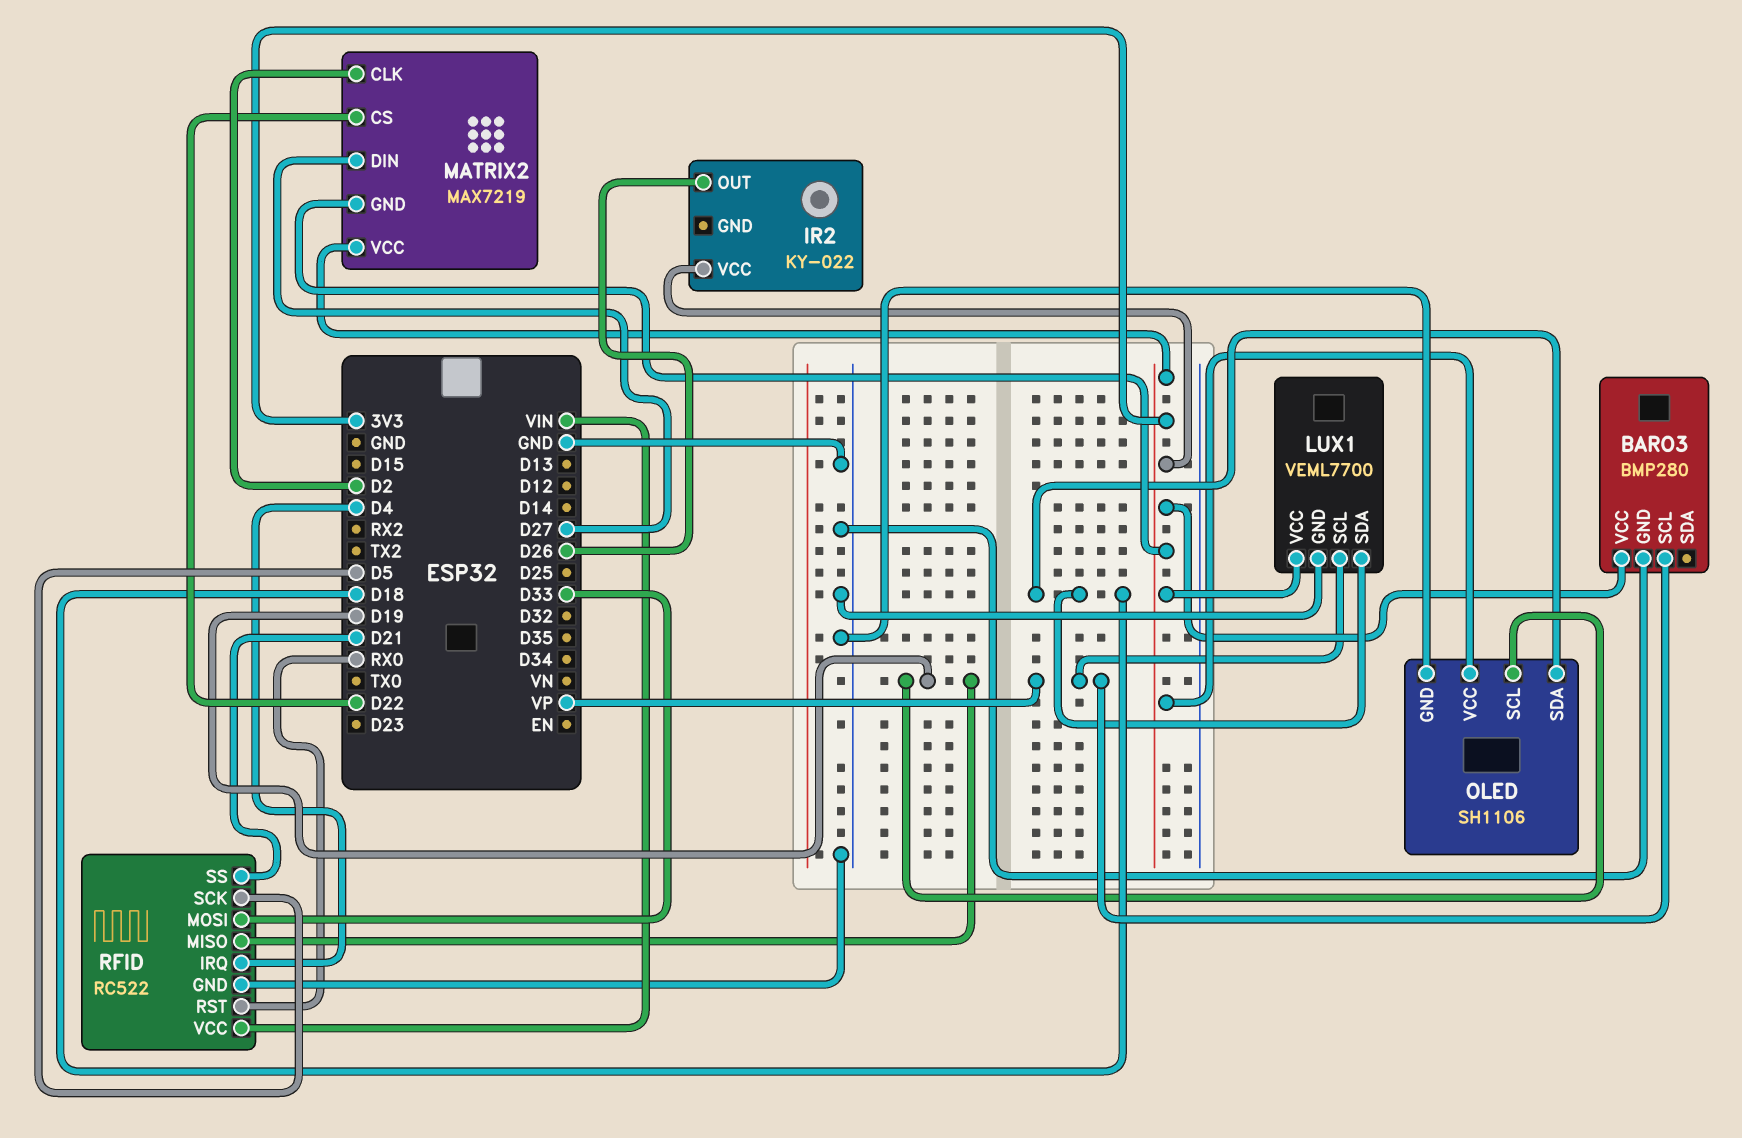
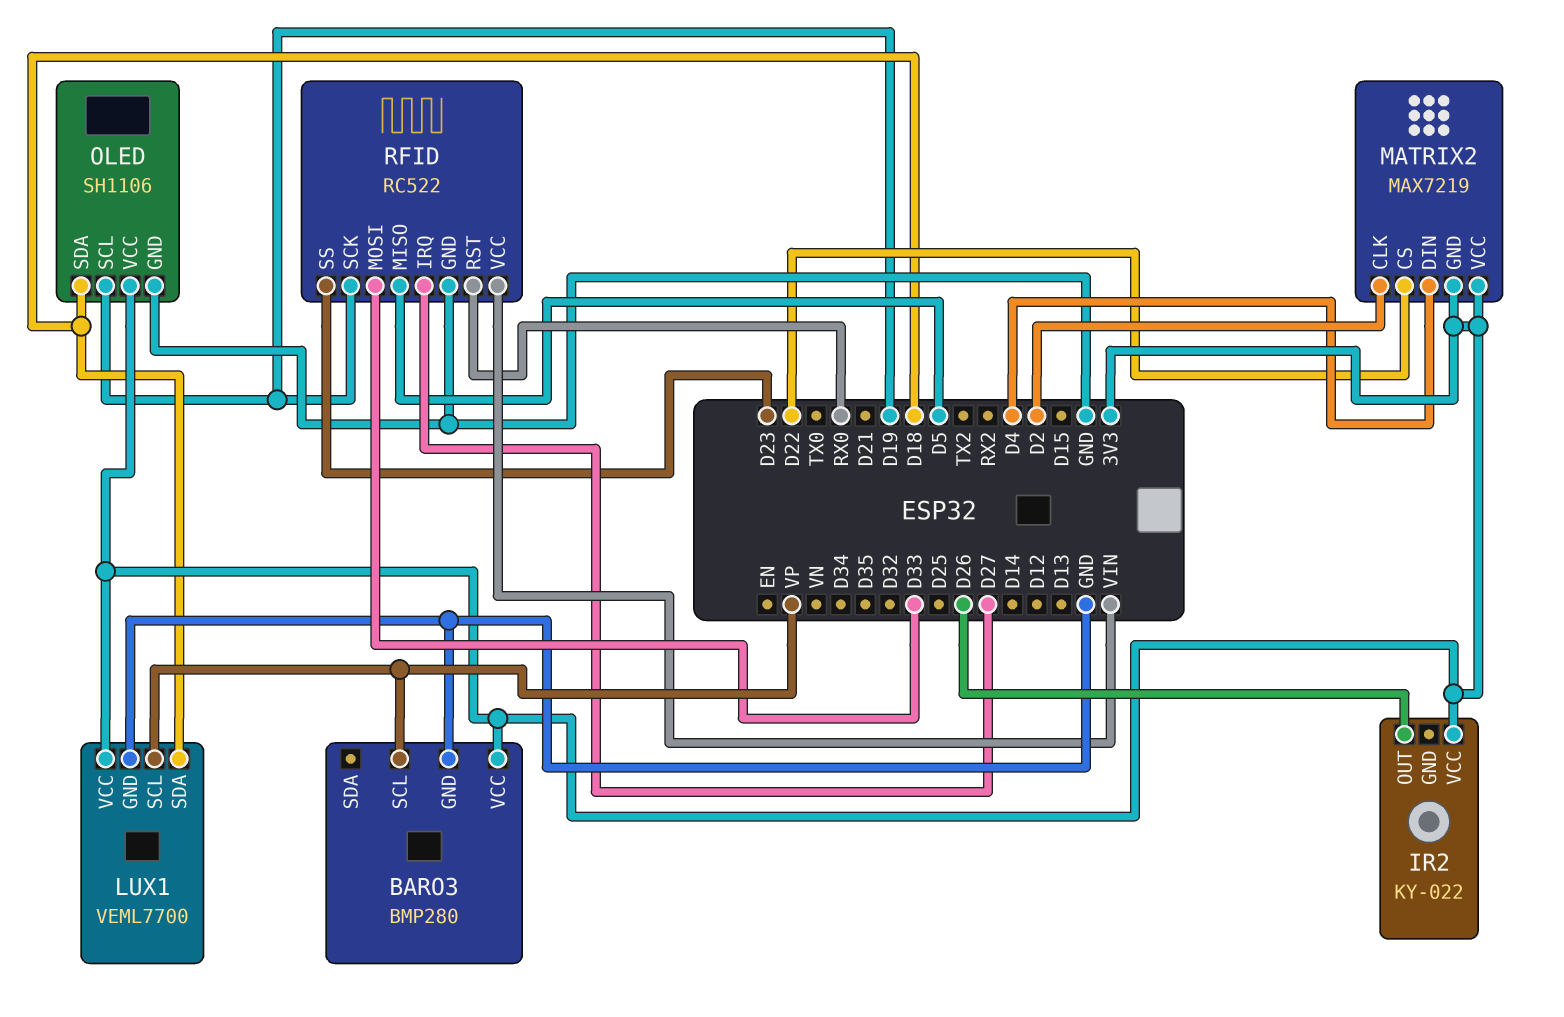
MATRIX2 pin DIN: D27 -> D4
RFID pin IRQ: D4 -> D27
RFID pin MISO: D19 -> D5
RFID pin SCK: D5 -> D19
RFID pin SS: D21 -> D23

